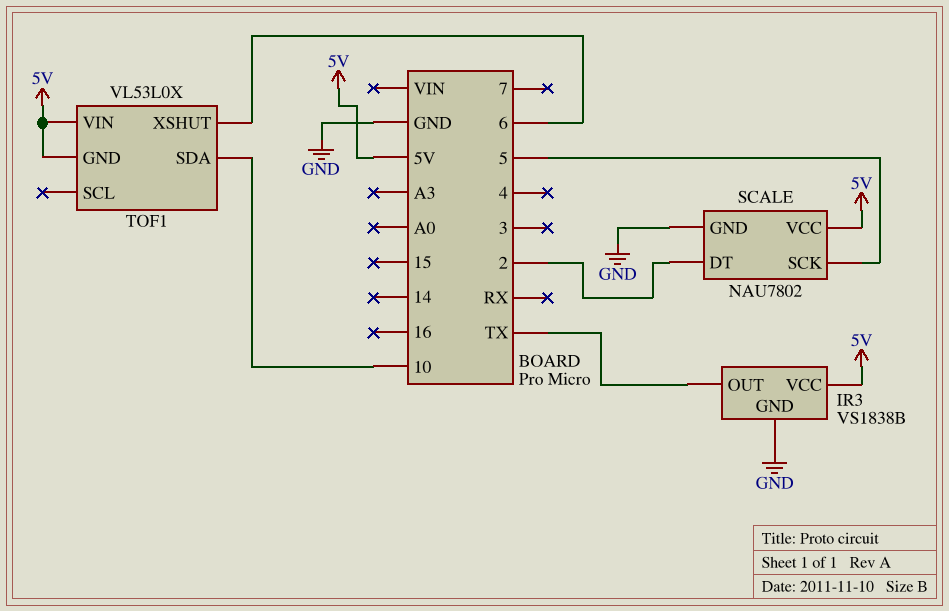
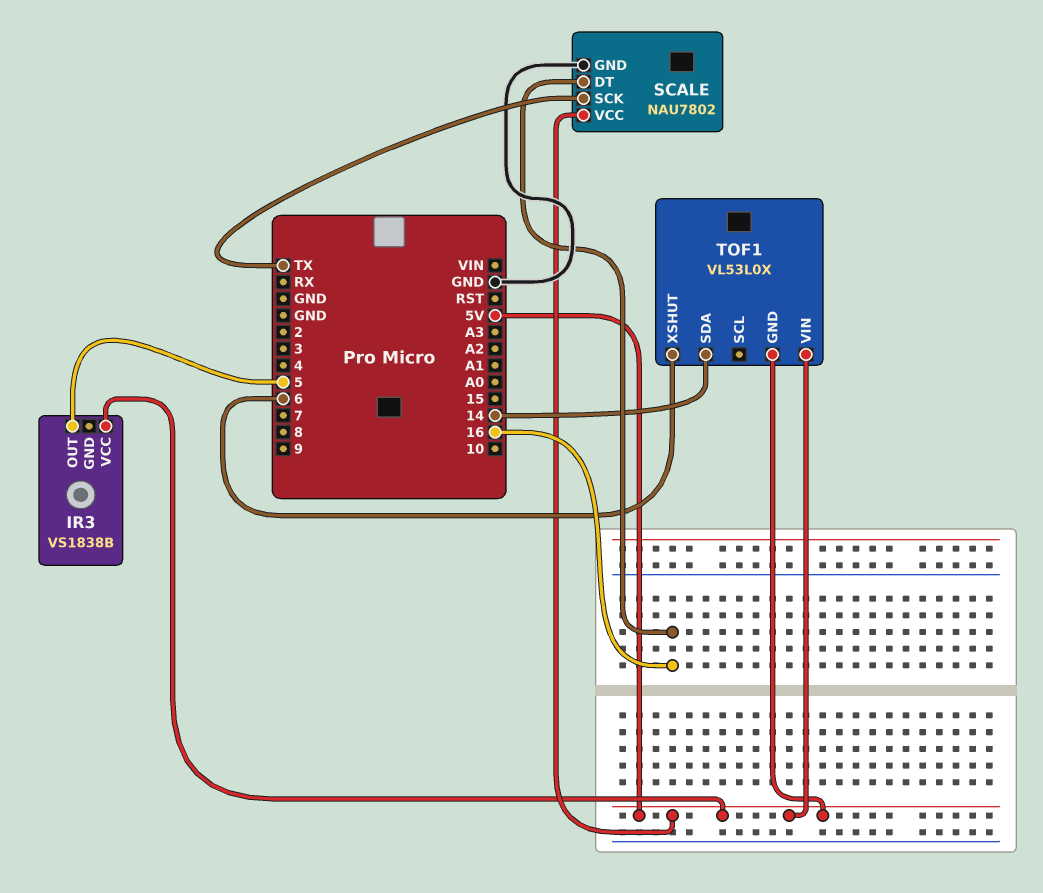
IR3 pin GND: GND -> none
IR3 pin OUT: TX -> 5
SCALE pin DT: 2 -> 16
SCALE pin SCK: 5 -> TX
TOF1 pin SDA: 10 -> 14

